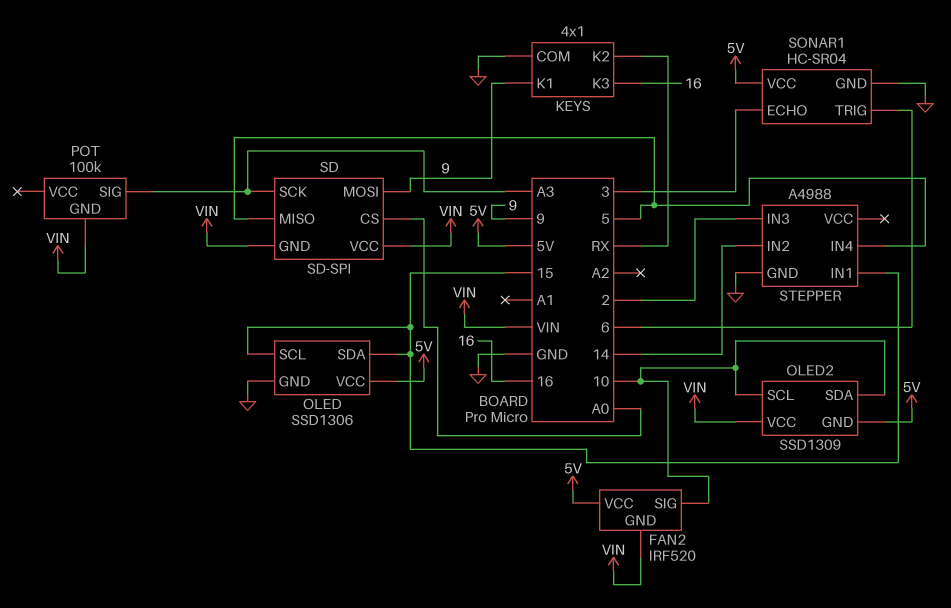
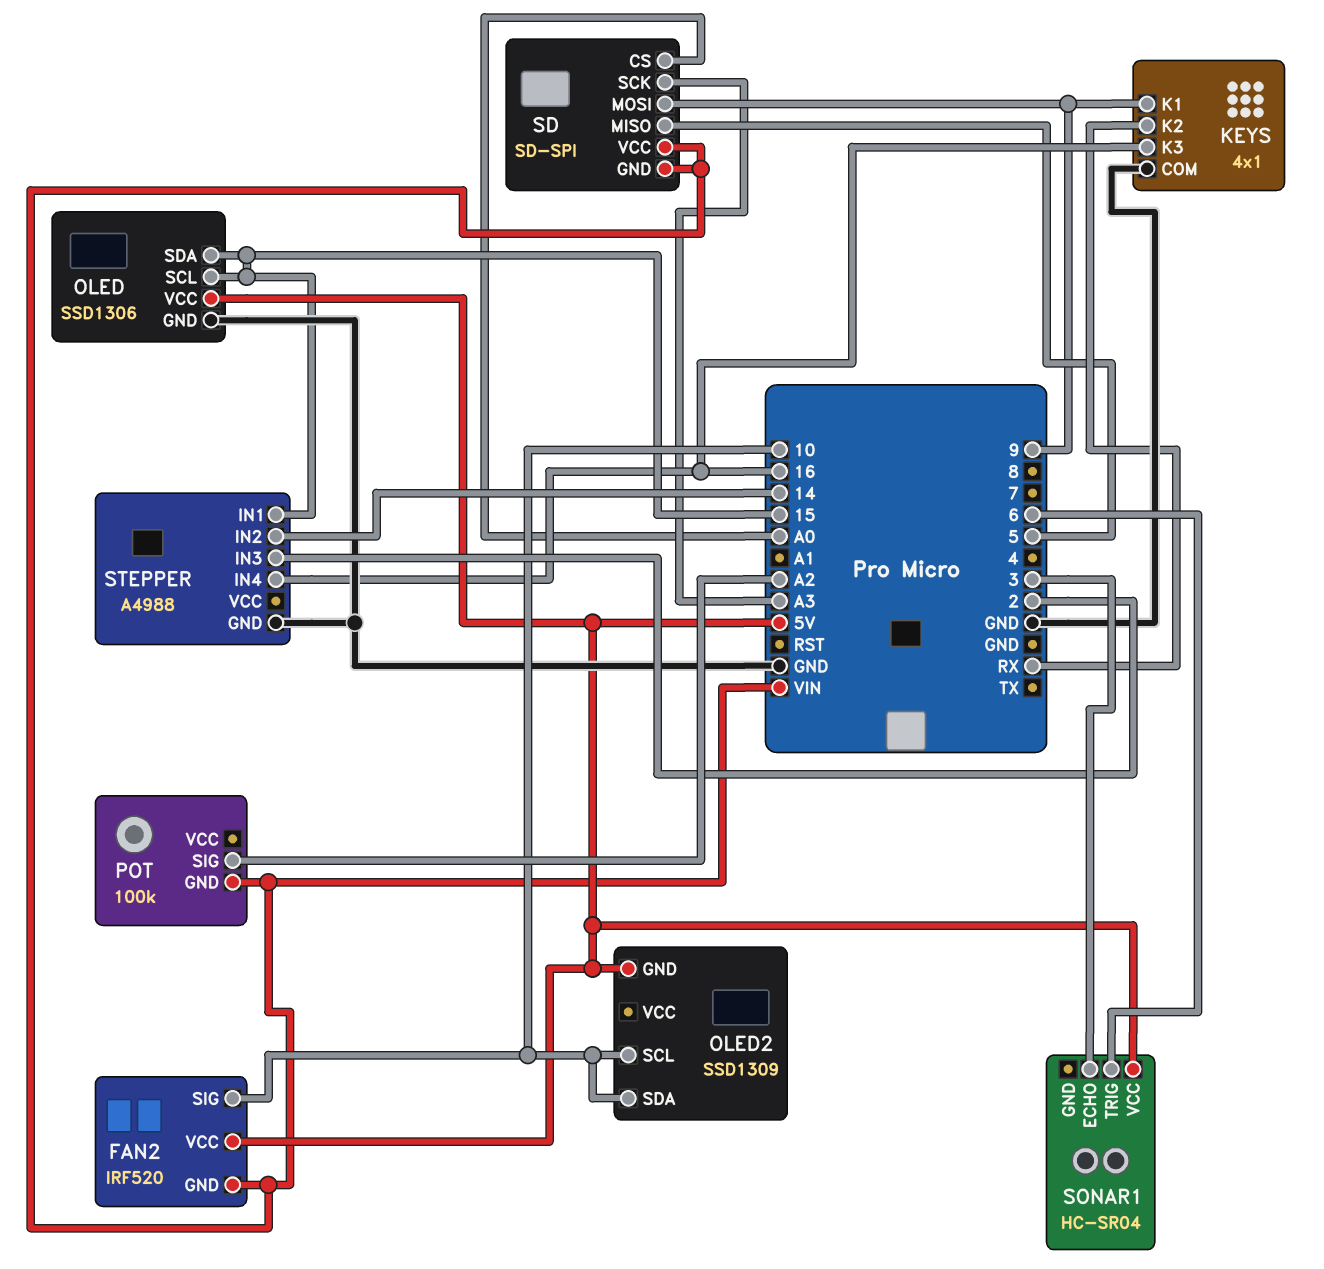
OLED2 pin VCC: VIN -> none
POT pin SIG: A3 -> A2
SONAR1 pin GND: GND -> none
STEPPER pin IN4: 5 -> 16

